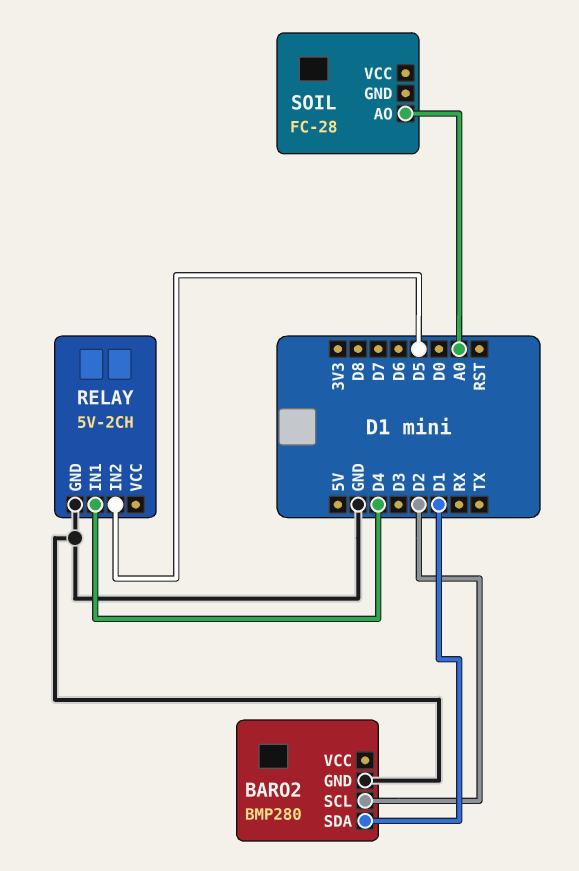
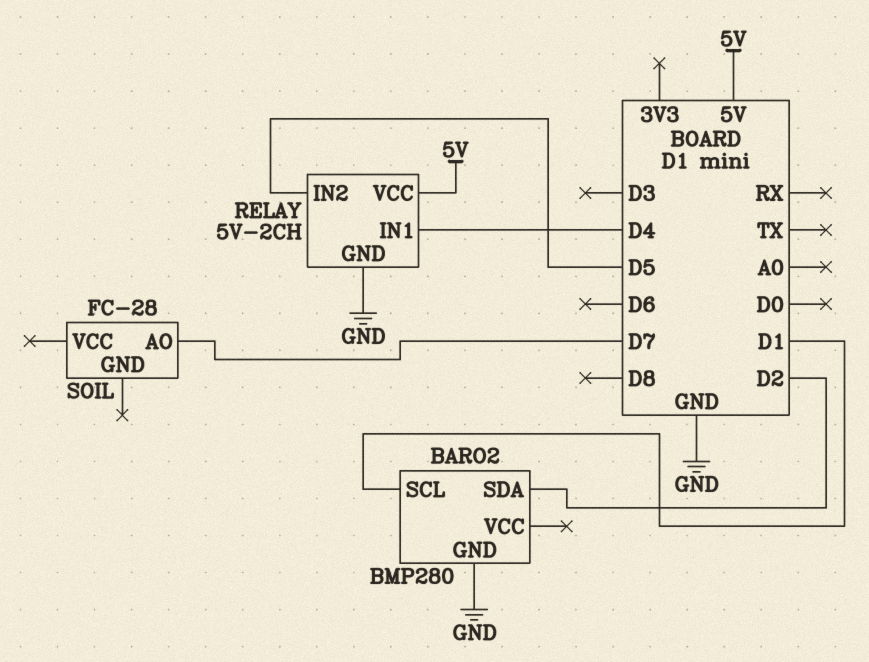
BARO2 pin SCL: D2 -> D1
BARO2 pin SDA: D1 -> D2
RELAY pin VCC: none -> 5V
SOIL pin AO: A0 -> D7

